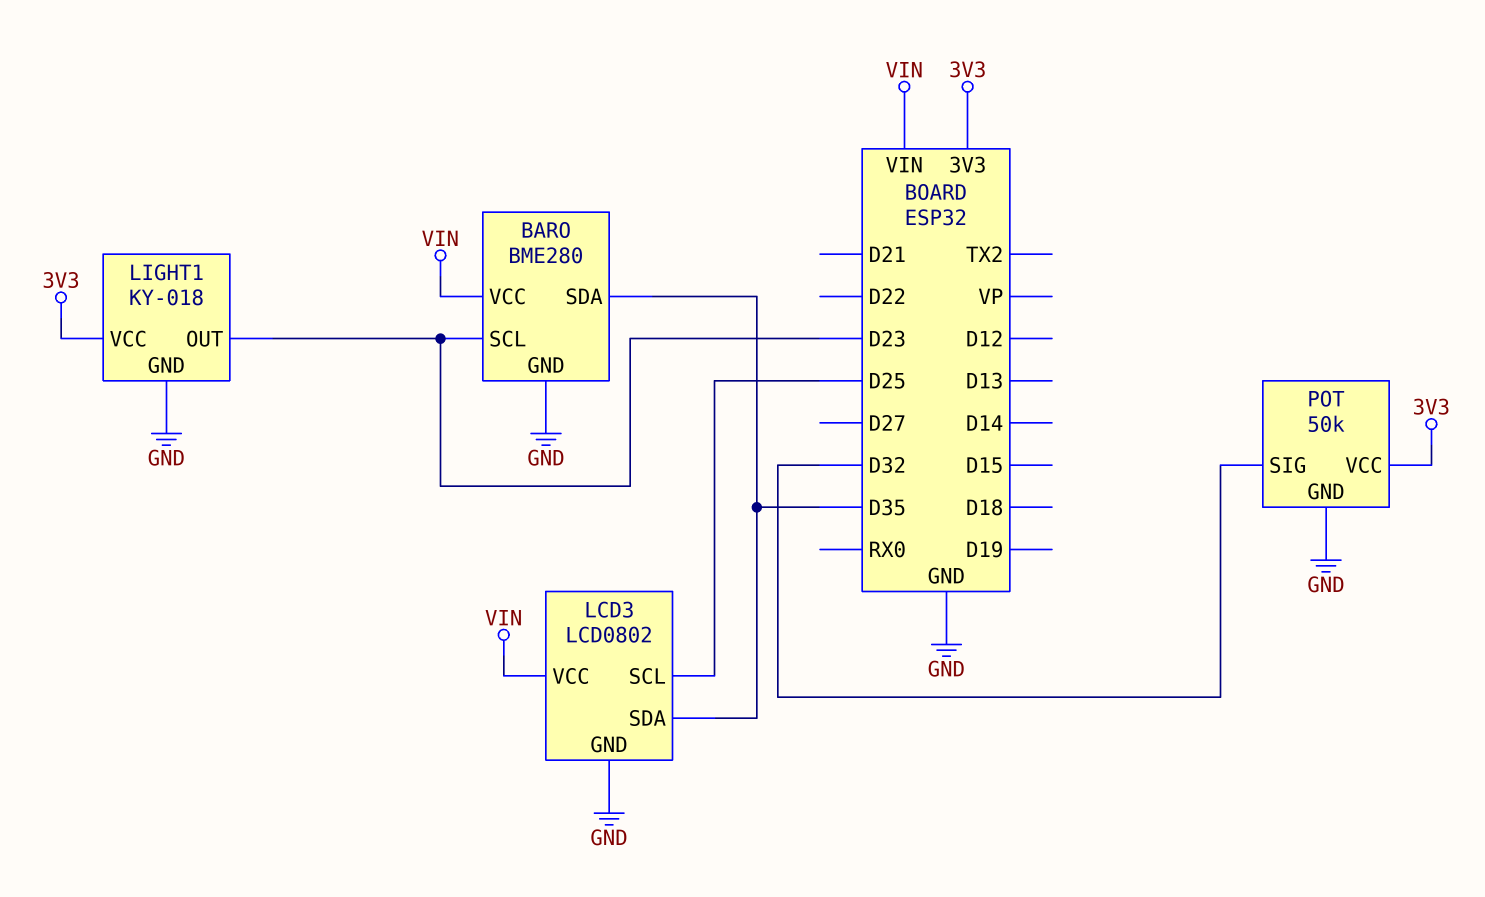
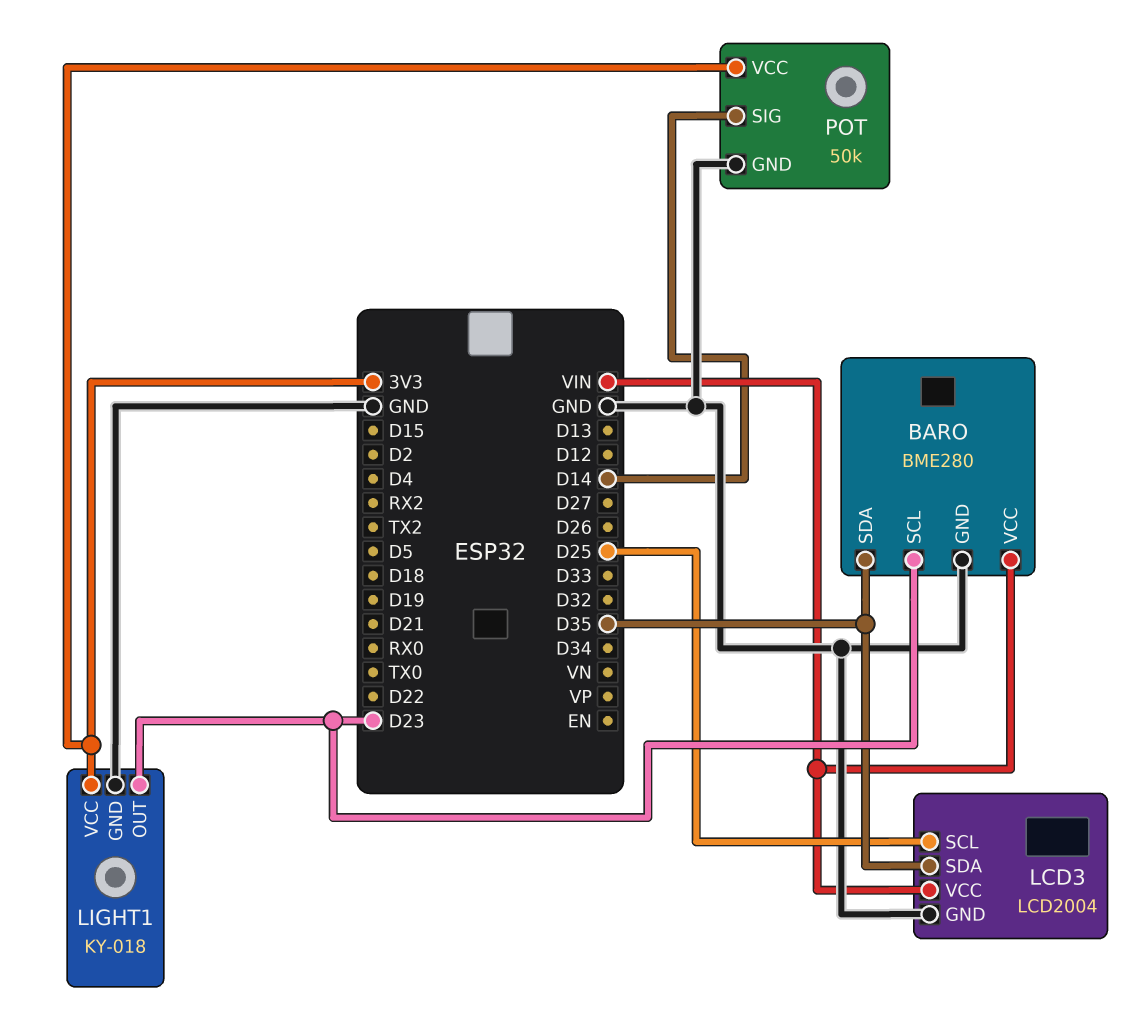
LCD3: LCD0802 -> LCD2004
POT pin SIG: D32 -> D14

